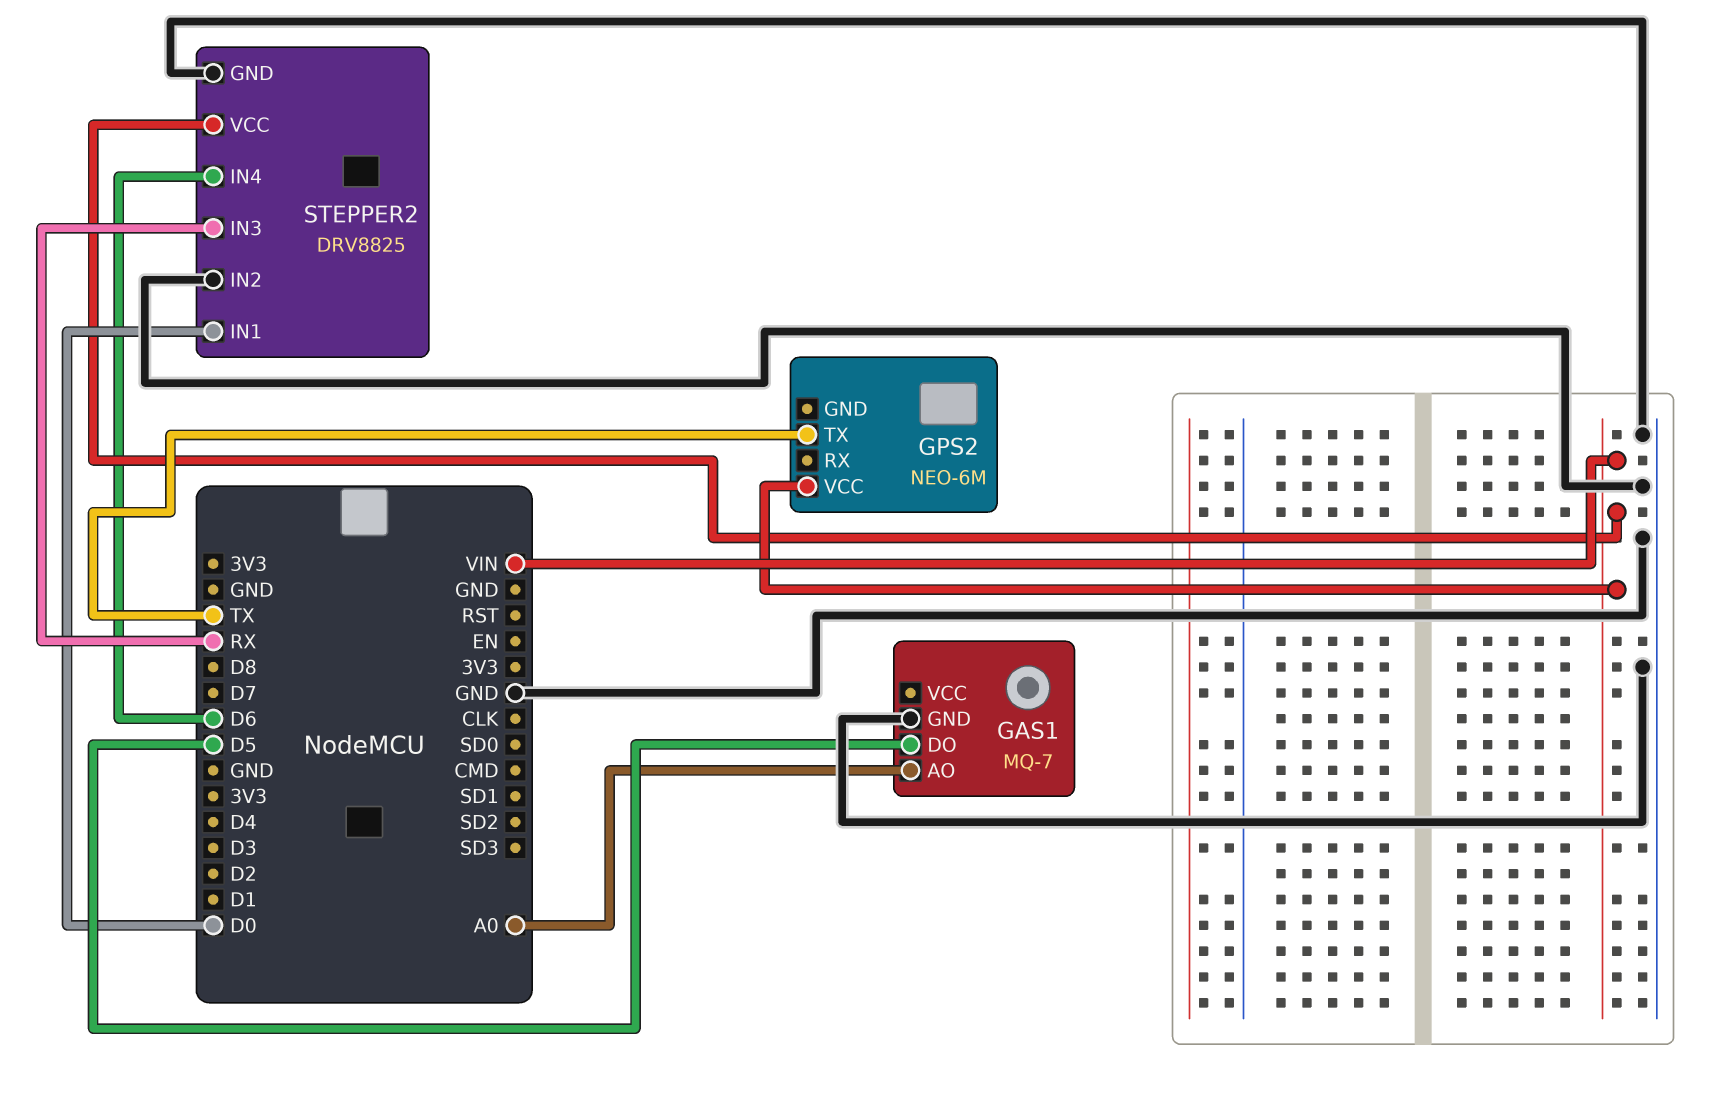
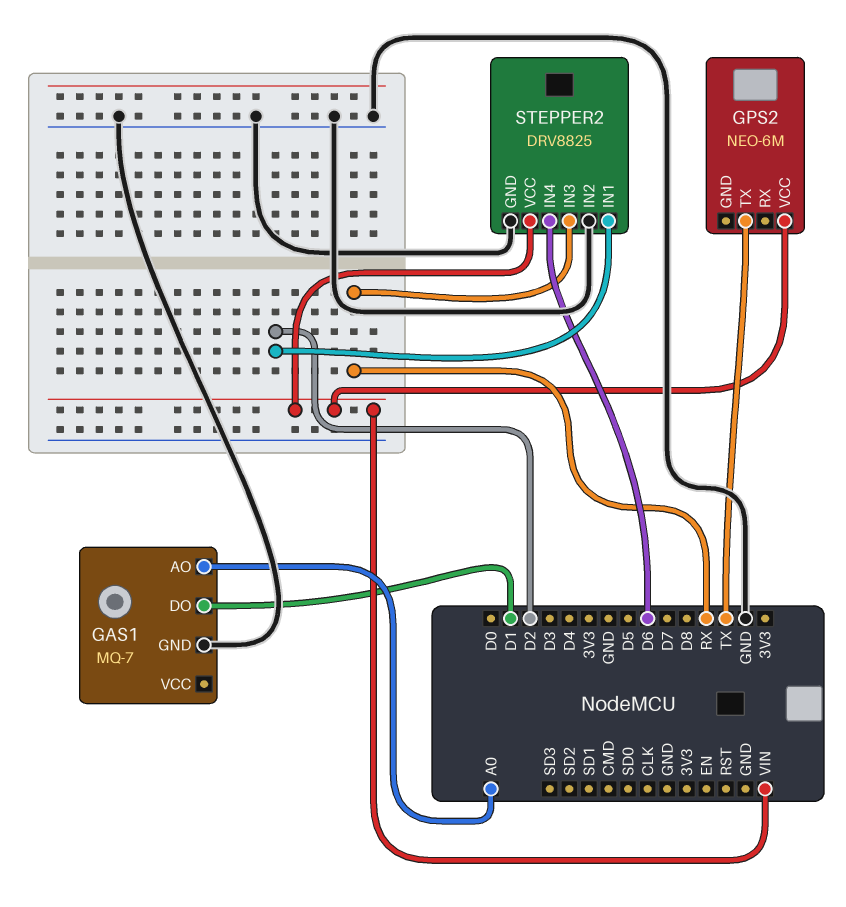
GAS1 pin DO: D5 -> D1
STEPPER2 pin IN1: D0 -> D2

